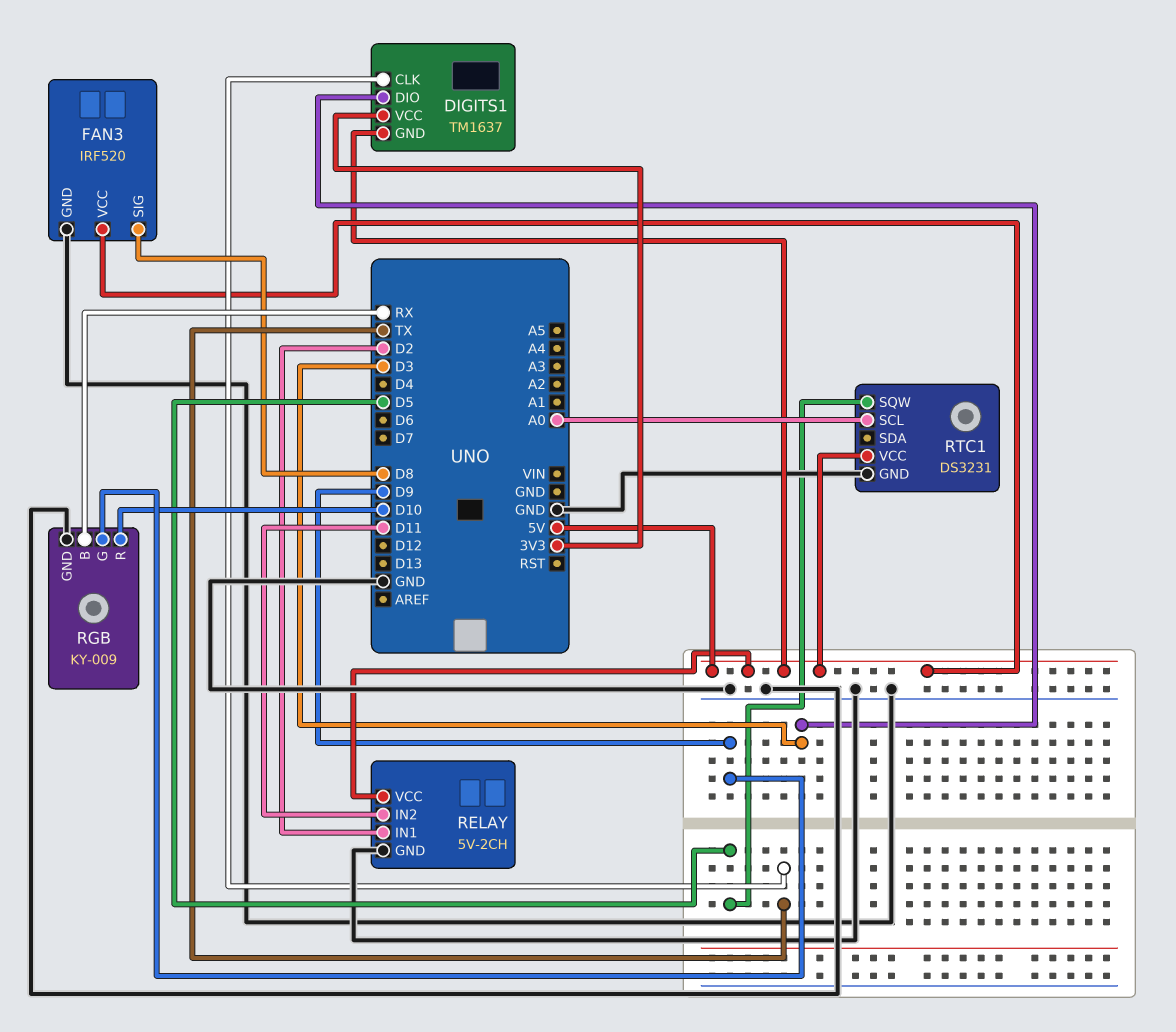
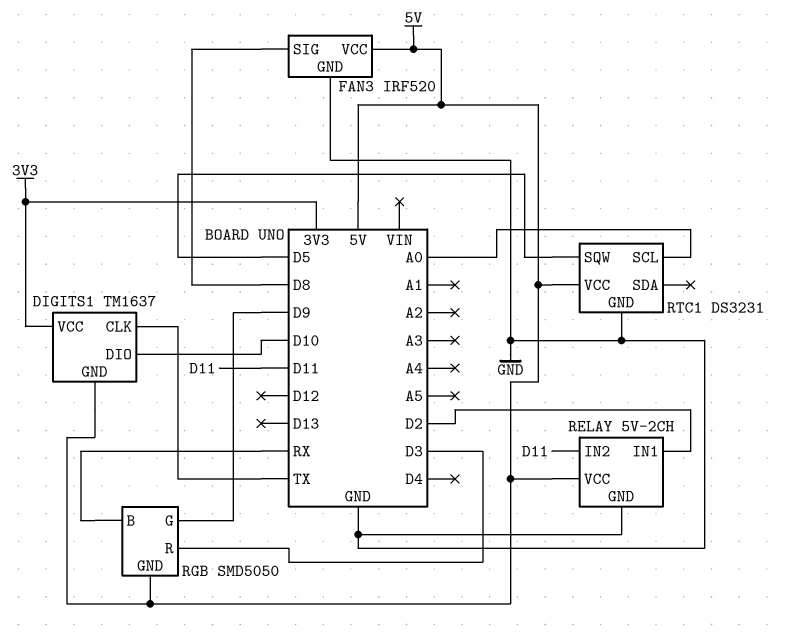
DIGITS1 pin DIO: D3 -> D10
RGB: KY-009 -> SMD5050
RGB pin GND: GND -> 5V
RGB pin R: D10 -> D3

